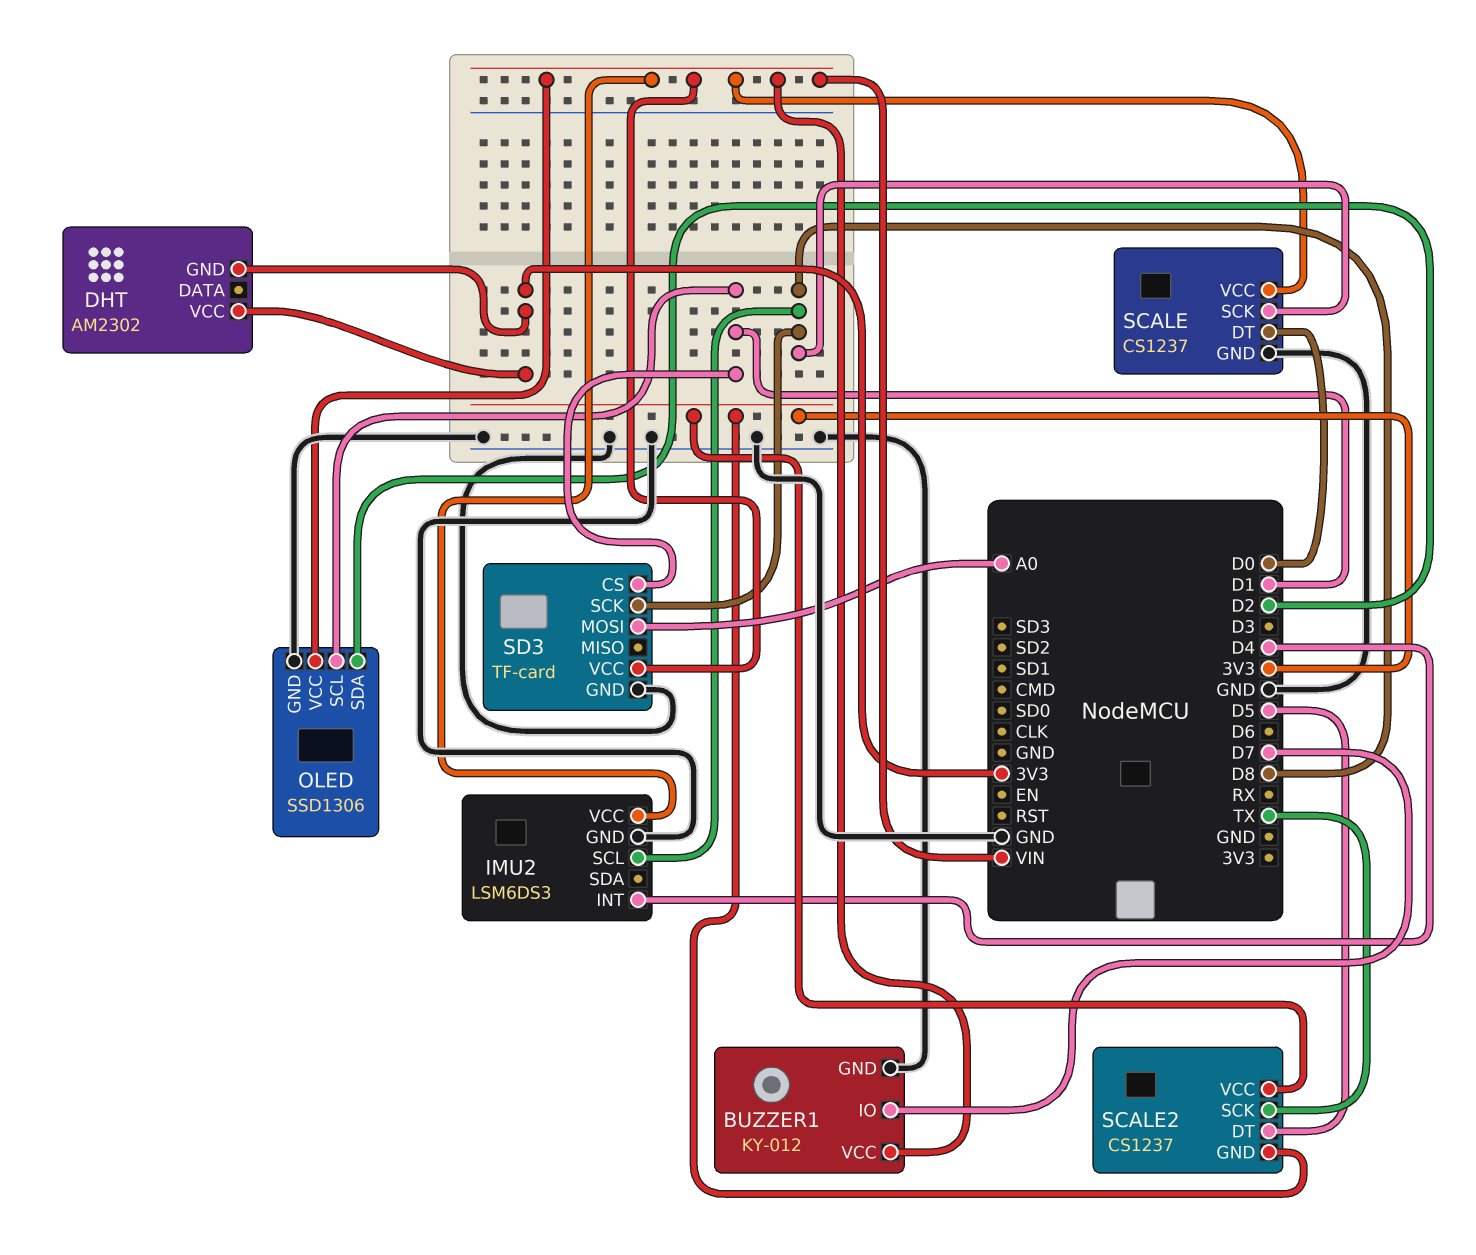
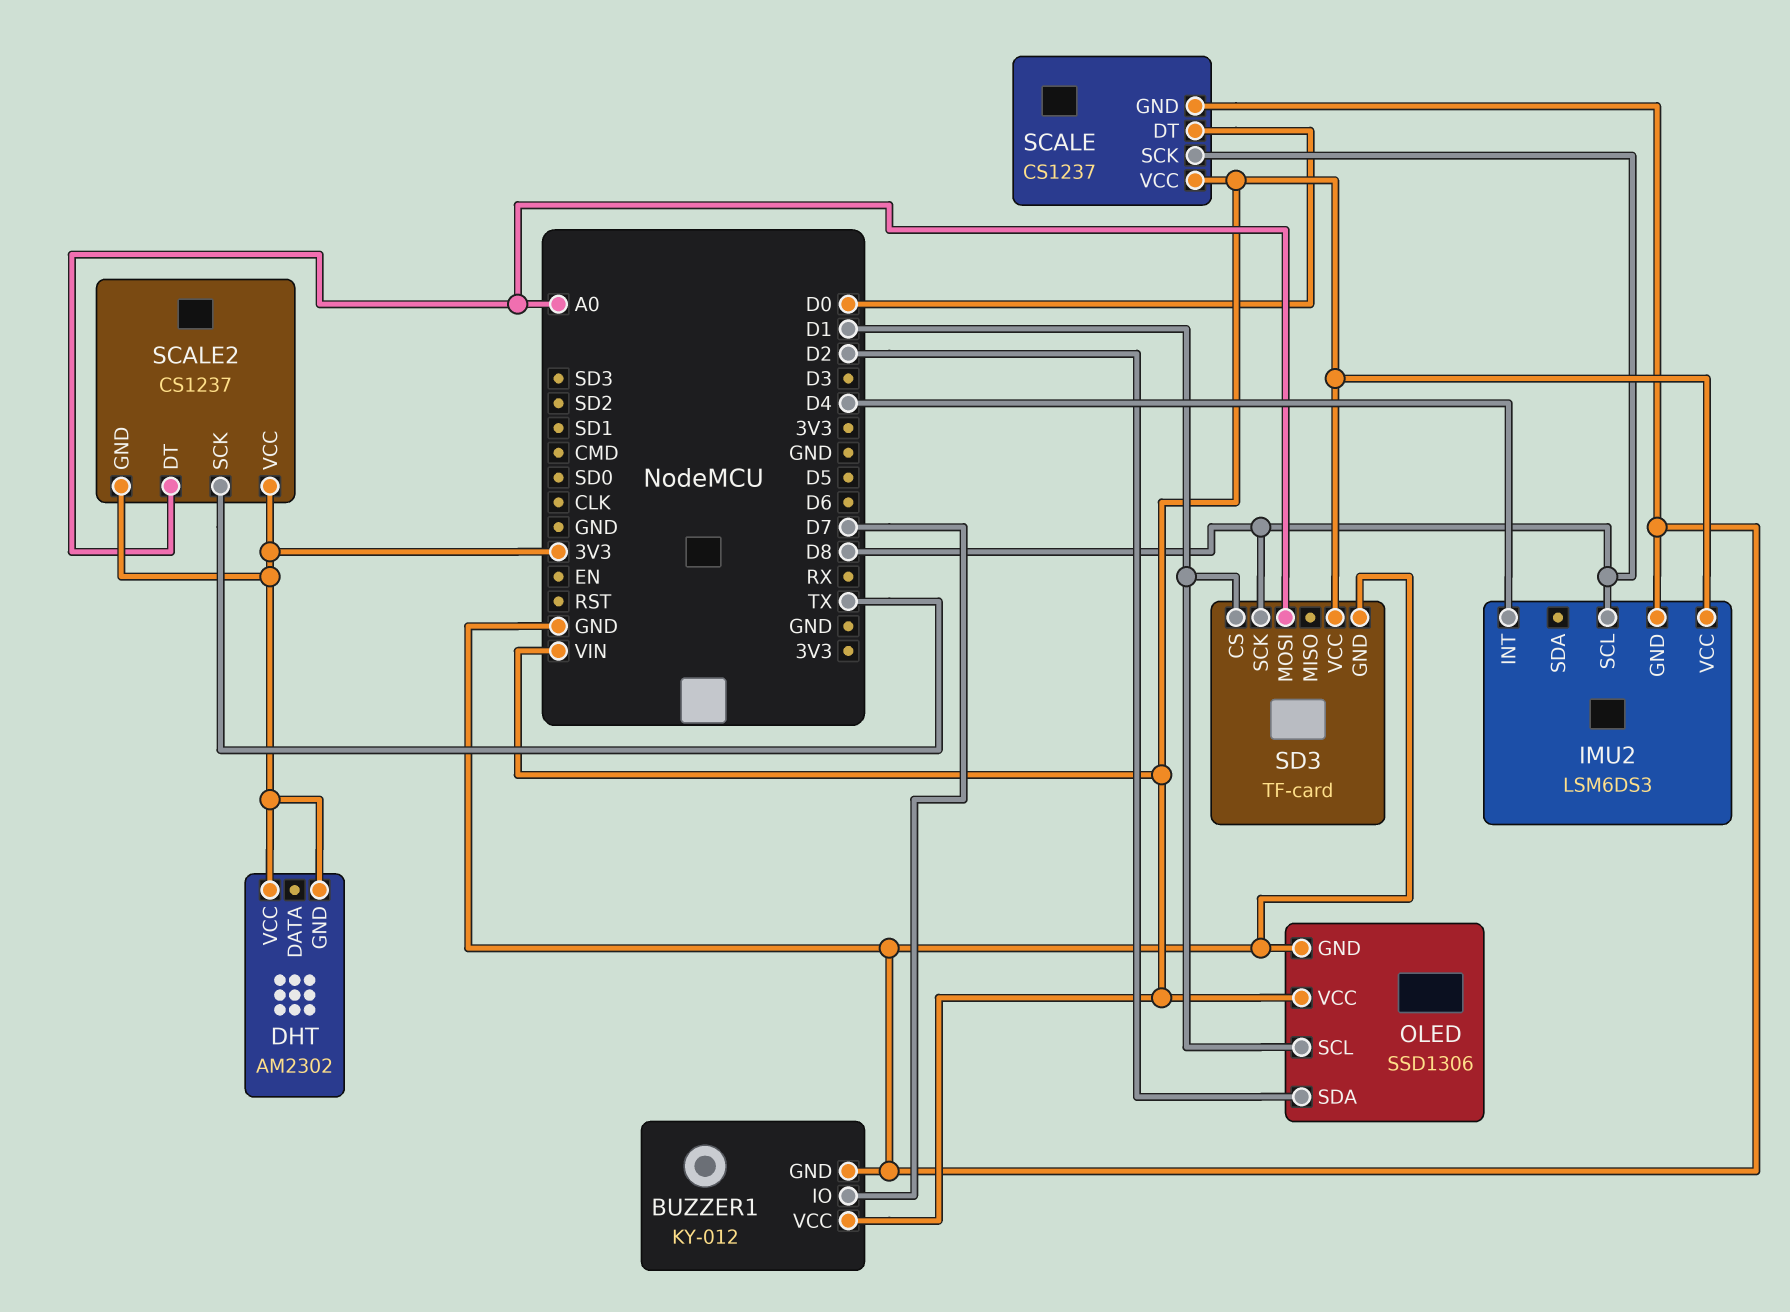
SCALE2 pin DT: D5 -> A0

